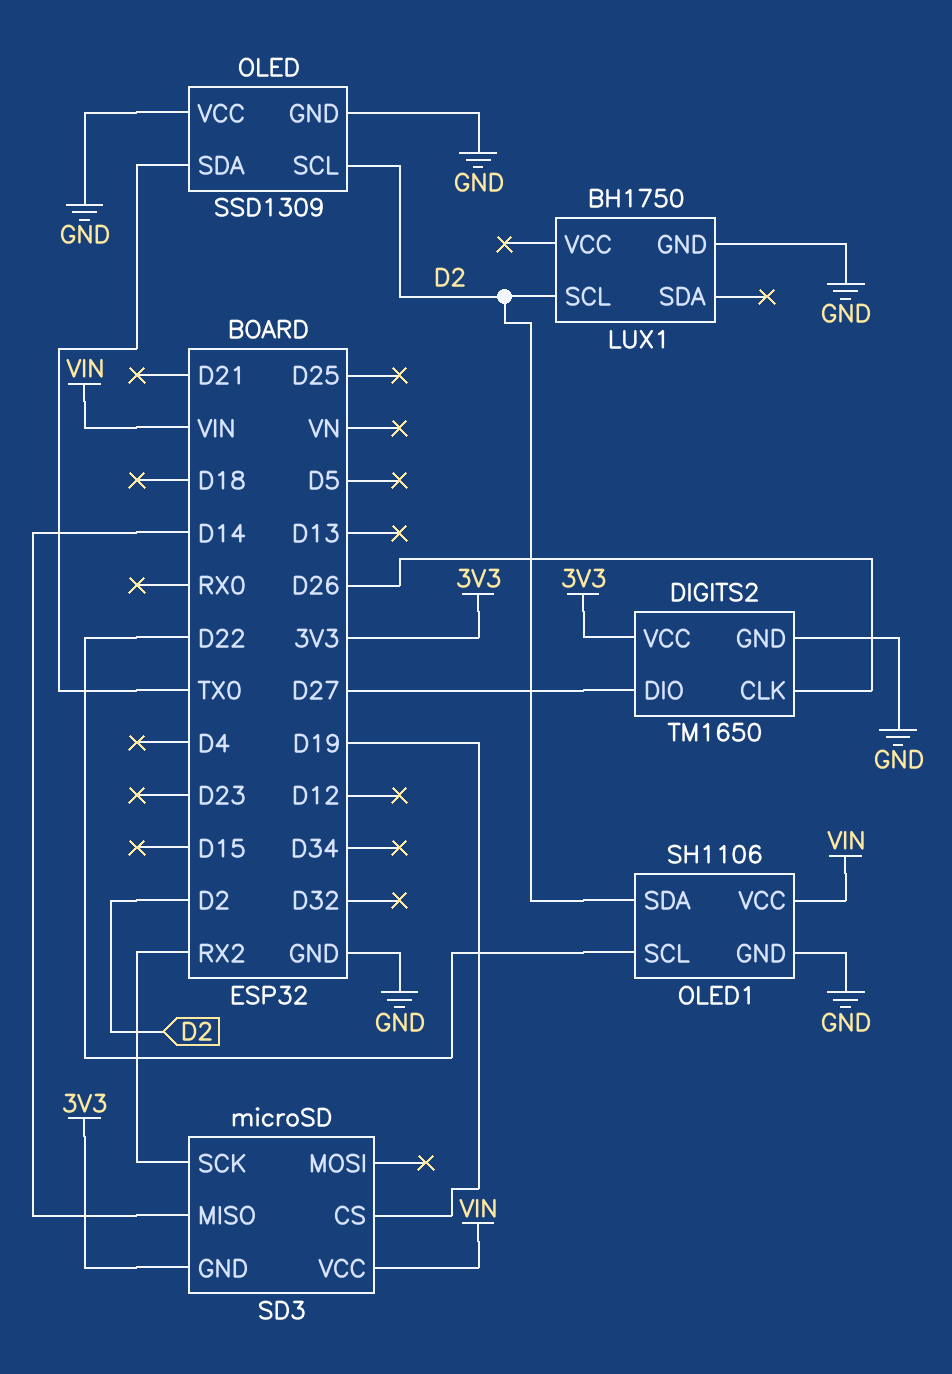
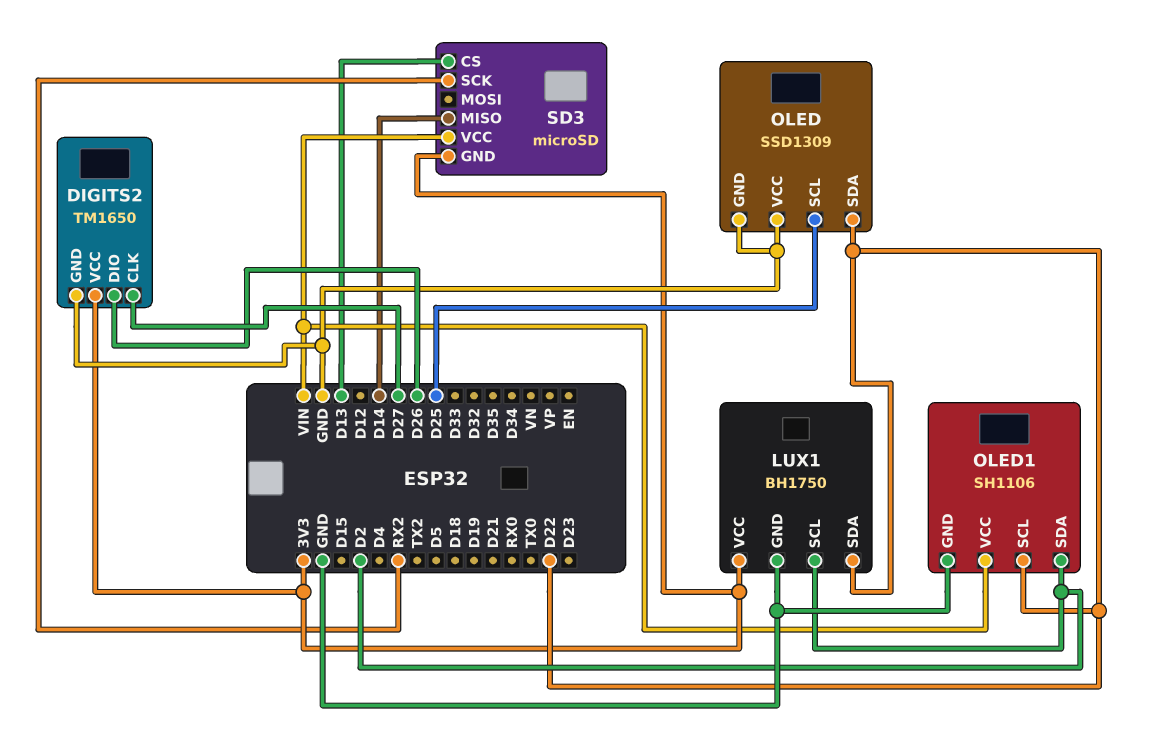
DIGITS2 pin CLK: D26 -> D27
DIGITS2 pin DIO: D27 -> D26
LUX1 pin SDA: none -> D22
LUX1 pin VCC: none -> 3V3
OLED pin SCL: D2 -> D25
OLED pin SDA: TX0 -> D22
SD3 pin CS: D19 -> D13

